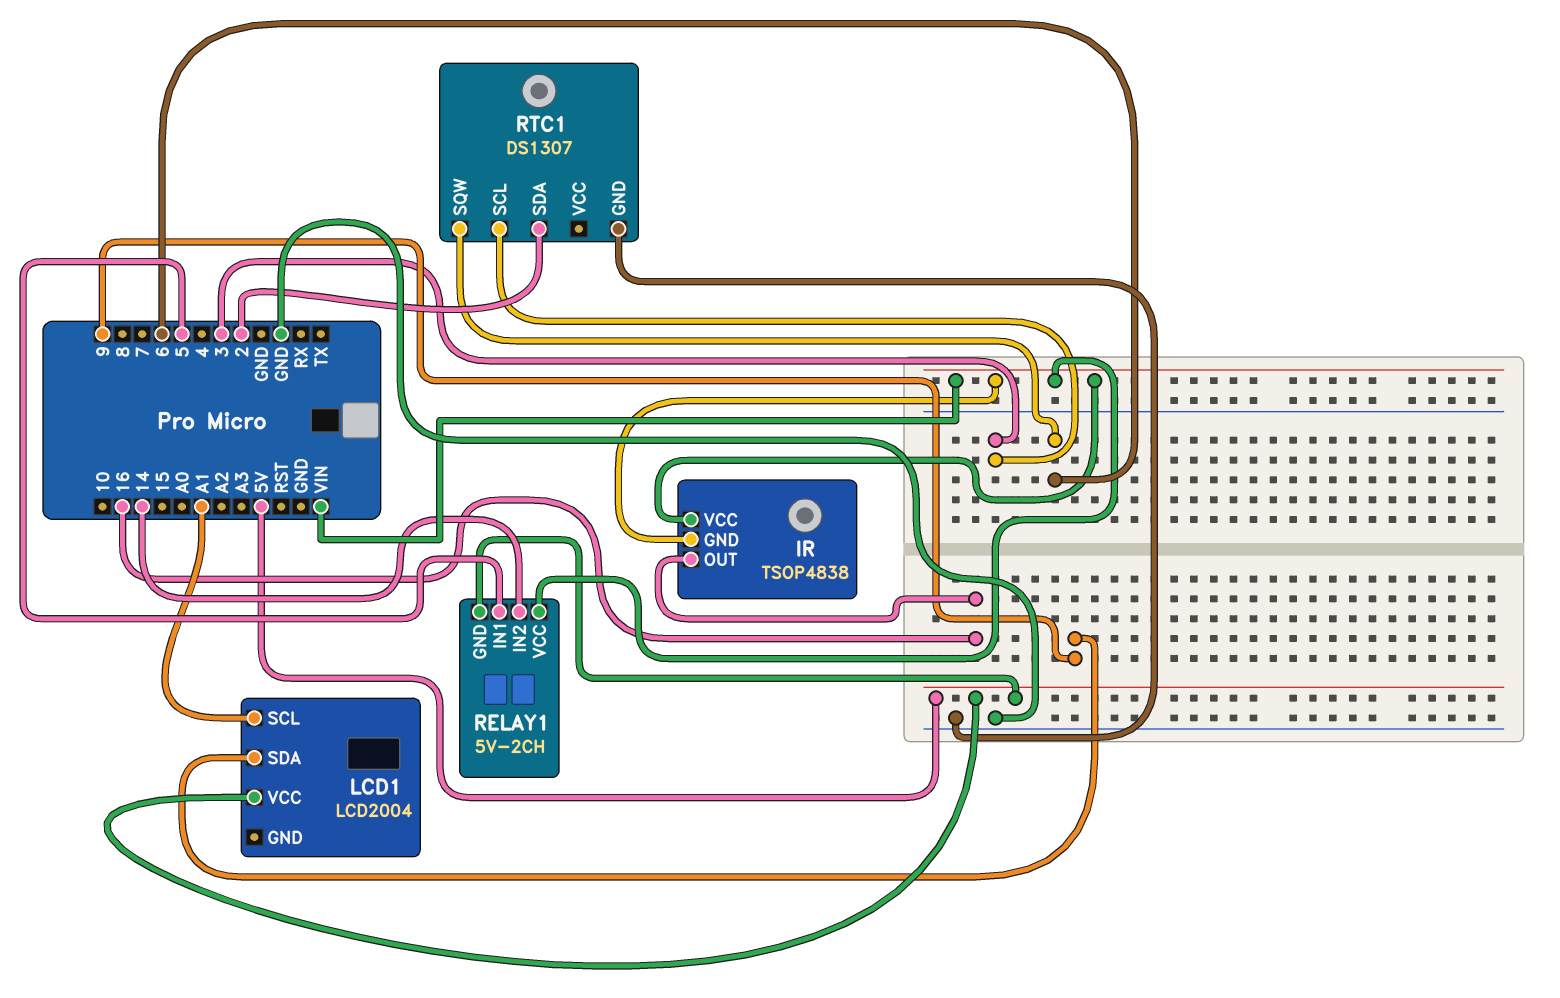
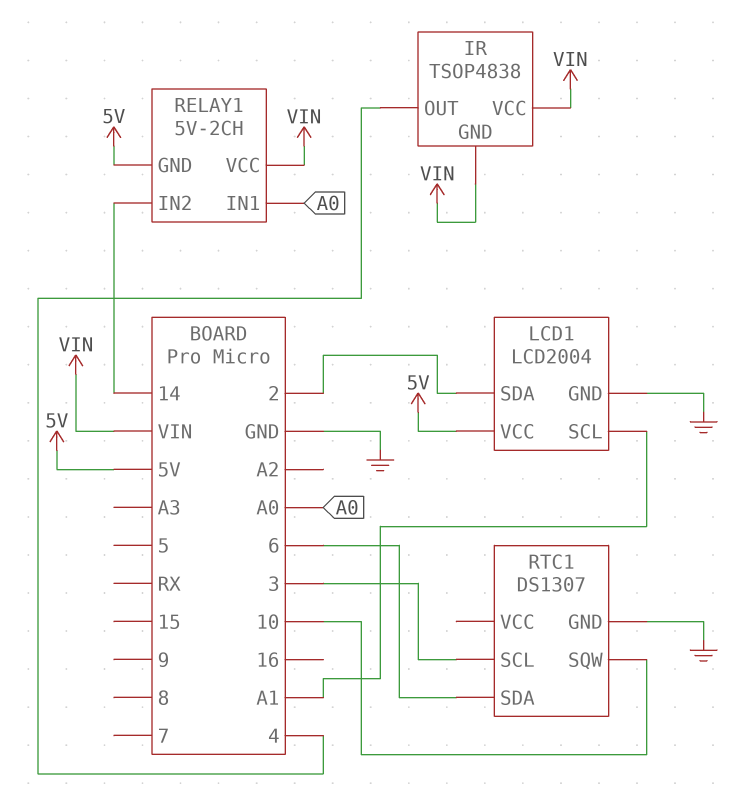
IR pin OUT: 16 -> 4
LCD1 pin GND: none -> GND
LCD1 pin SDA: 9 -> 2
RELAY1 pin IN1: 5 -> A0
RTC1 pin SDA: 2 -> 6
RTC1 pin SQW: 6 -> 10

